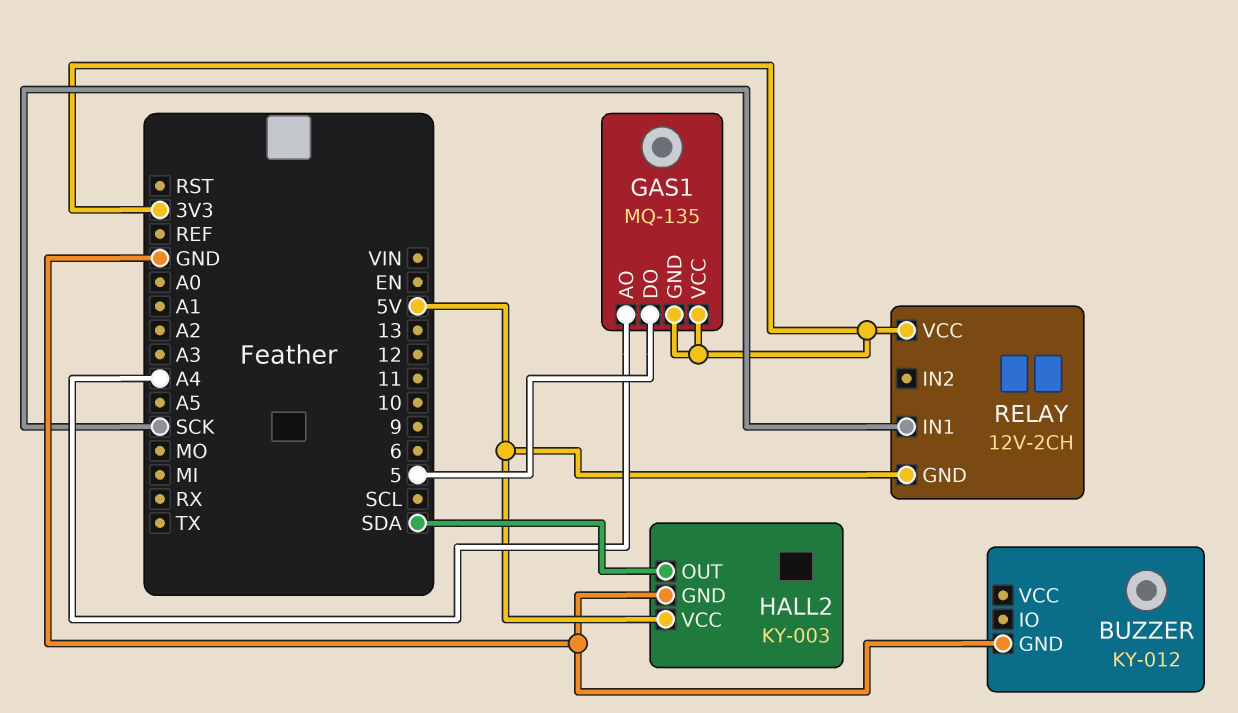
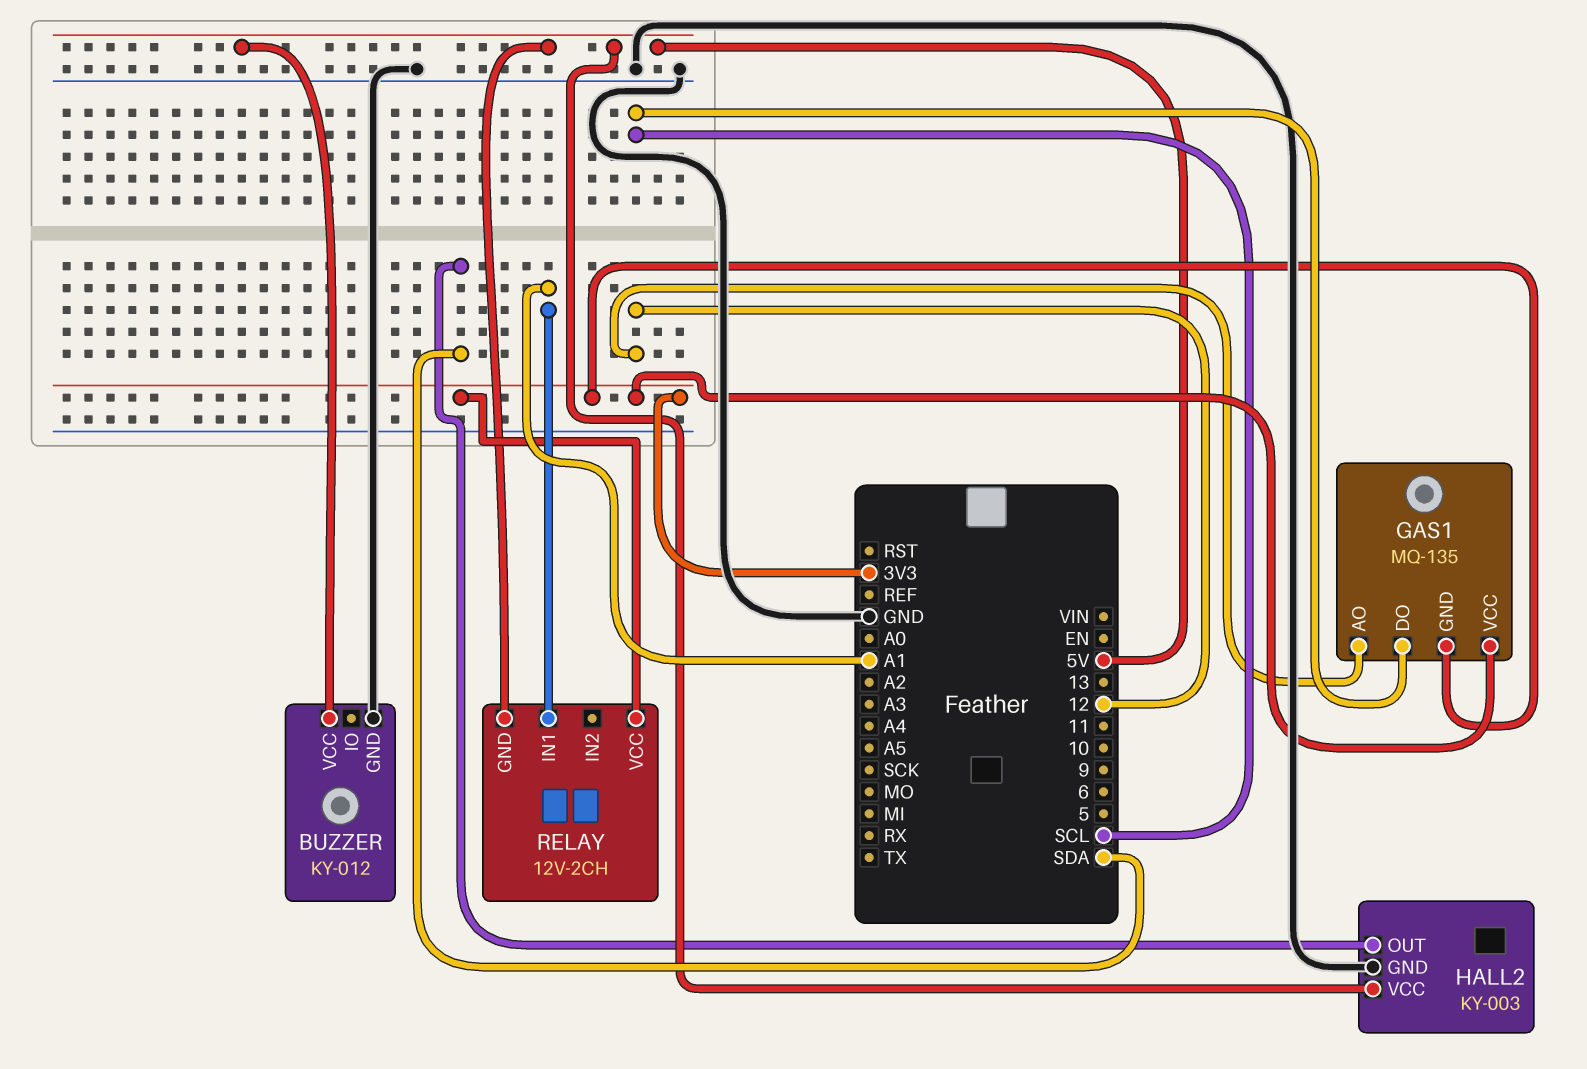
BUZZER pin VCC: none -> 5V
GAS1 pin AO: A4 -> 12
GAS1 pin DO: 5 -> SCL
RELAY pin IN1: SCK -> A1

